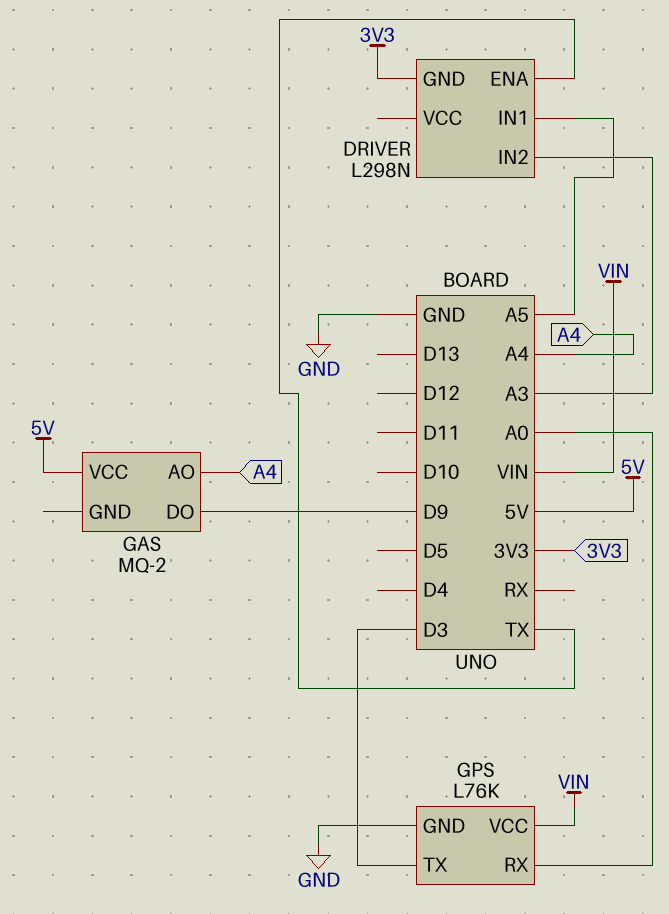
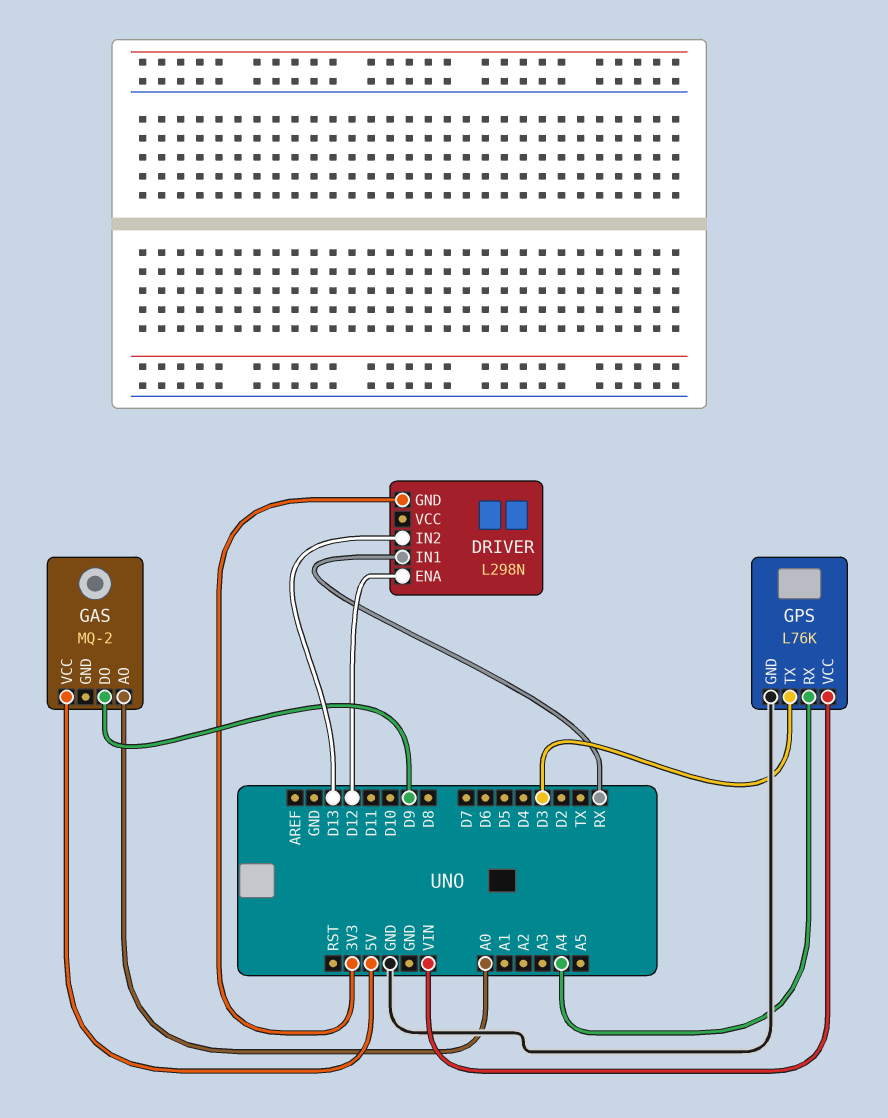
DRIVER pin ENA: TX -> D12
DRIVER pin IN1: A5 -> RX
DRIVER pin IN2: A3 -> D13
GAS pin AO: A4 -> A0
GPS pin RX: A0 -> A4

